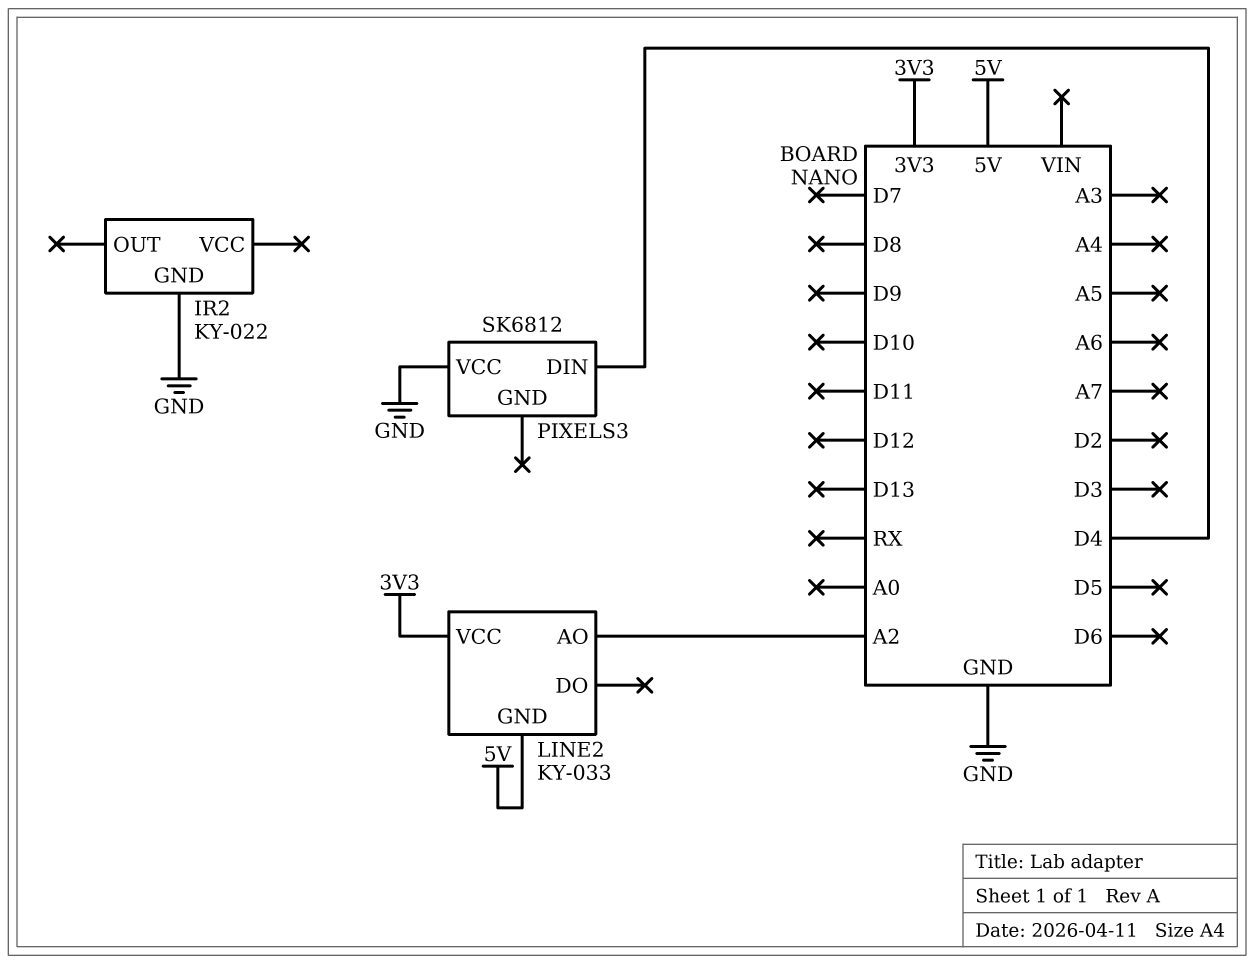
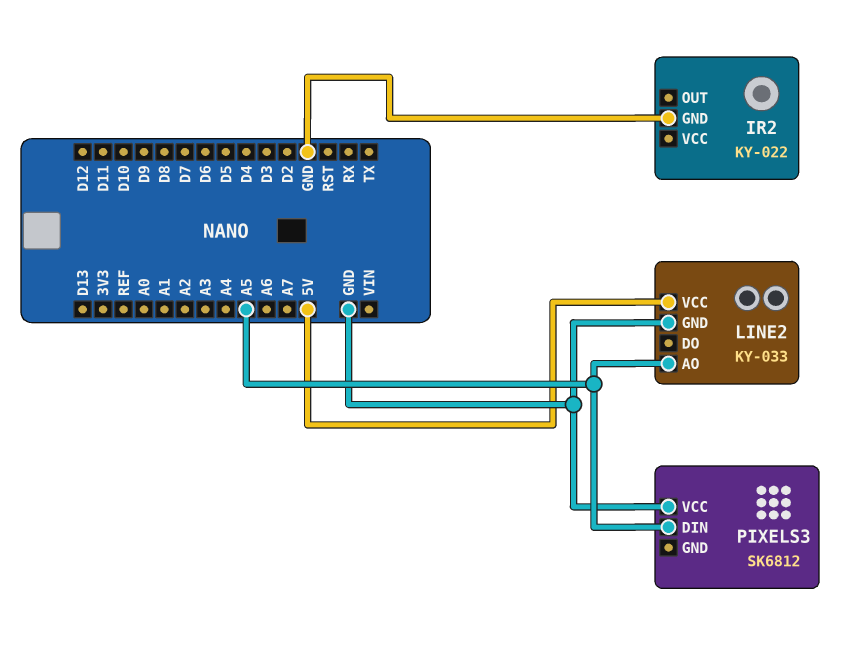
LINE2 pin AO: A2 -> A5
LINE2 pin GND: 5V -> GND
LINE2 pin VCC: 3V3 -> 5V
PIXELS3 pin DIN: D4 -> A5

